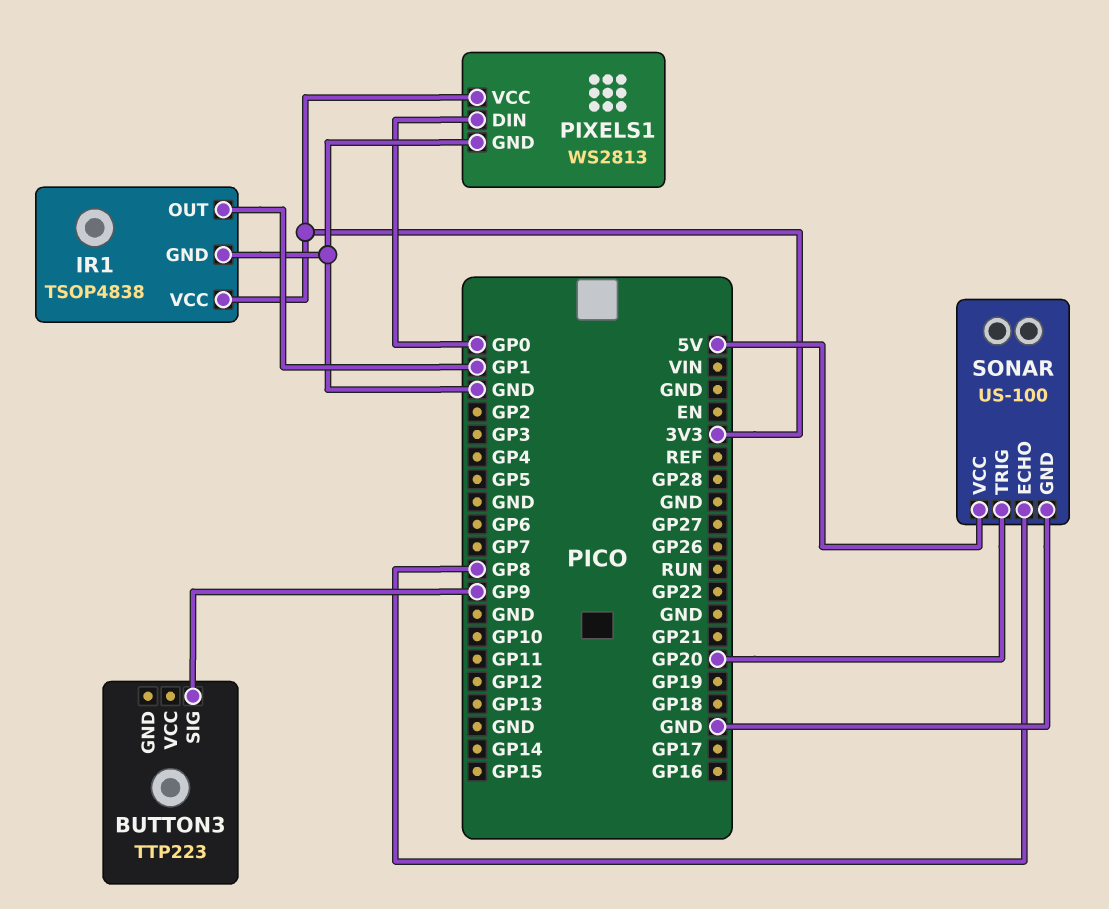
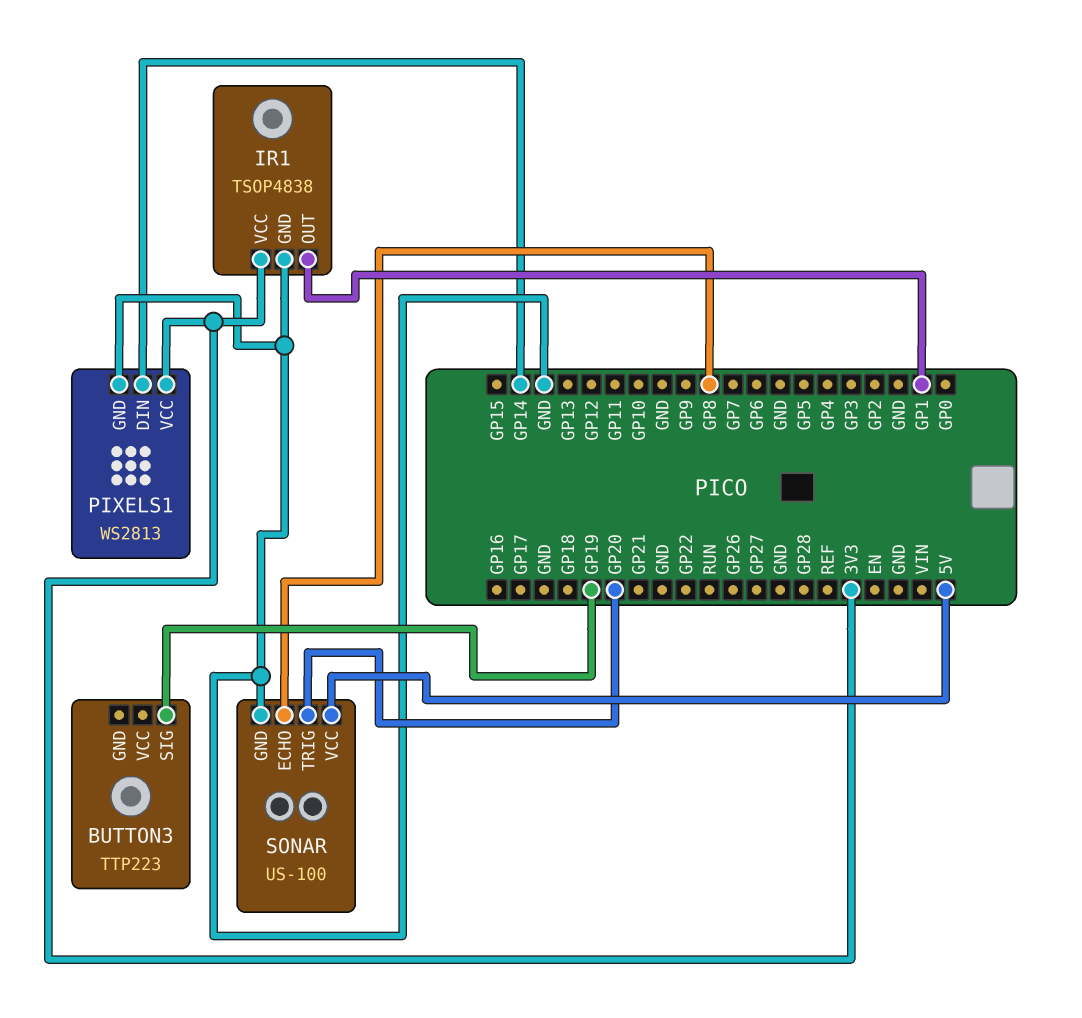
BUTTON3 pin SIG: GP9 -> GP19
PIXELS1 pin DIN: GP0 -> GP14

